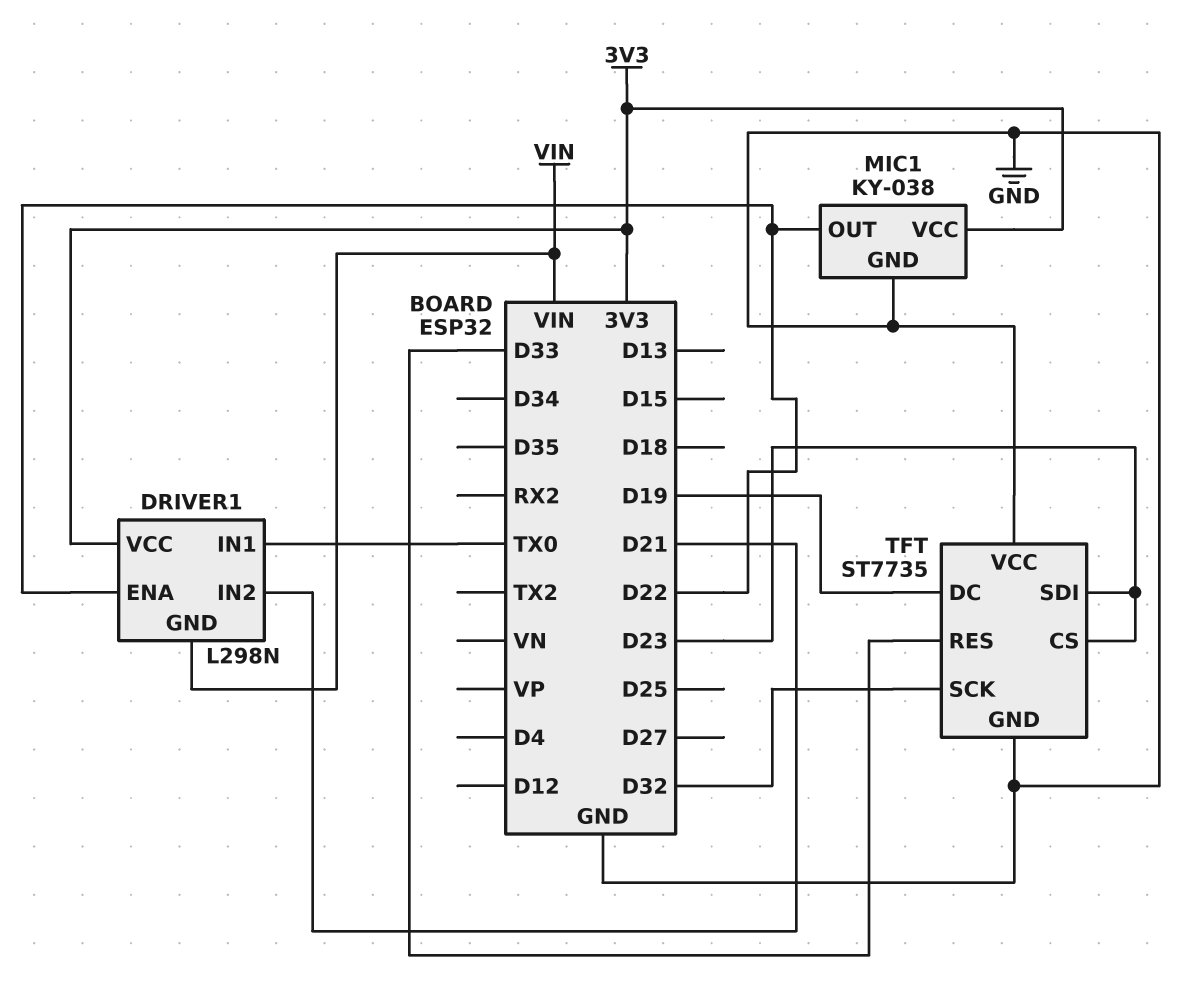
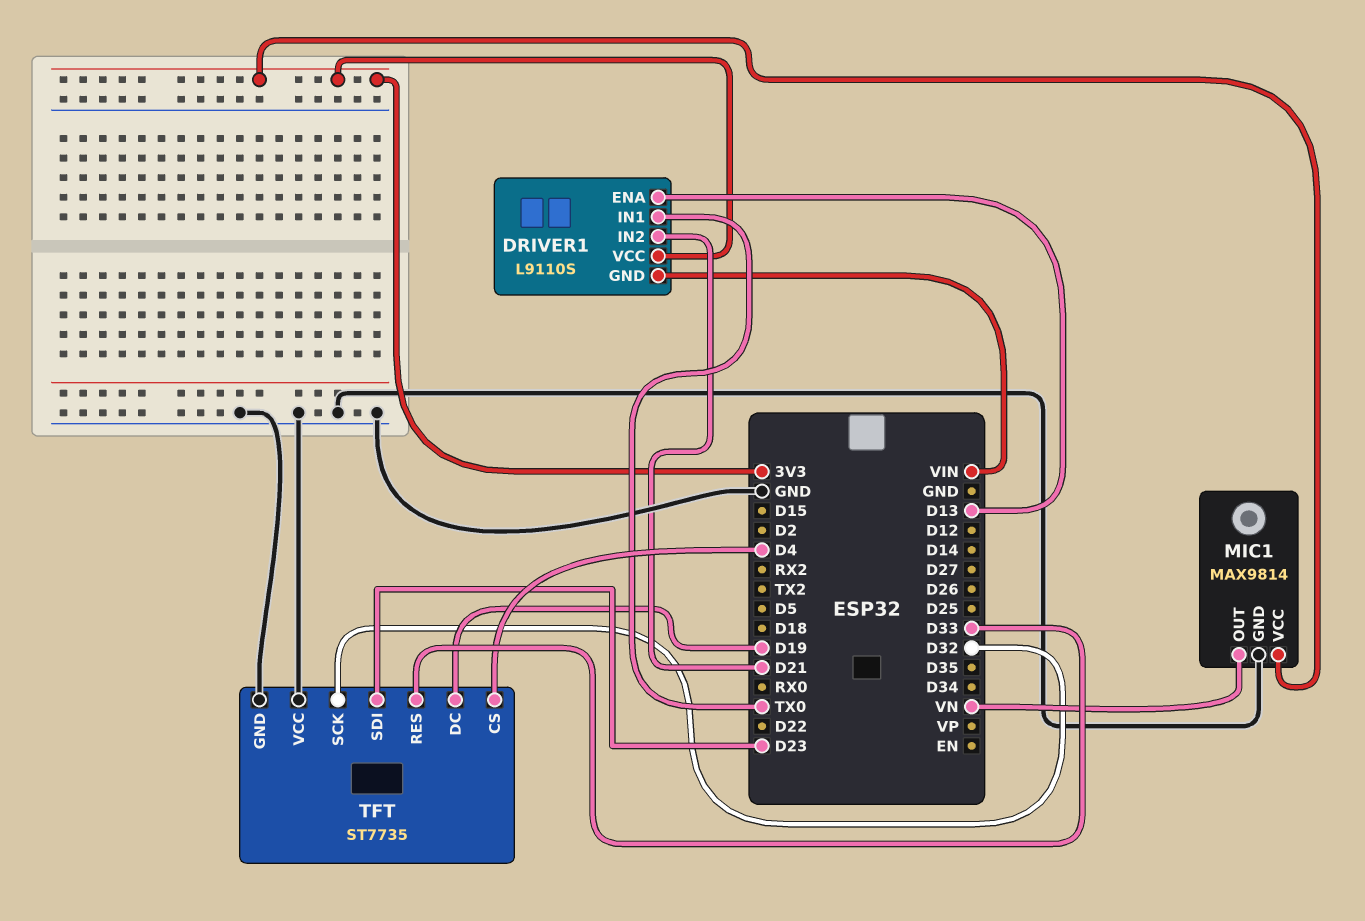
DRIVER1: L298N -> L9110S
DRIVER1 pin ENA: D22 -> D13
MIC1: KY-038 -> MAX9814
MIC1 pin OUT: D22 -> VN
TFT pin CS: D23 -> D4

